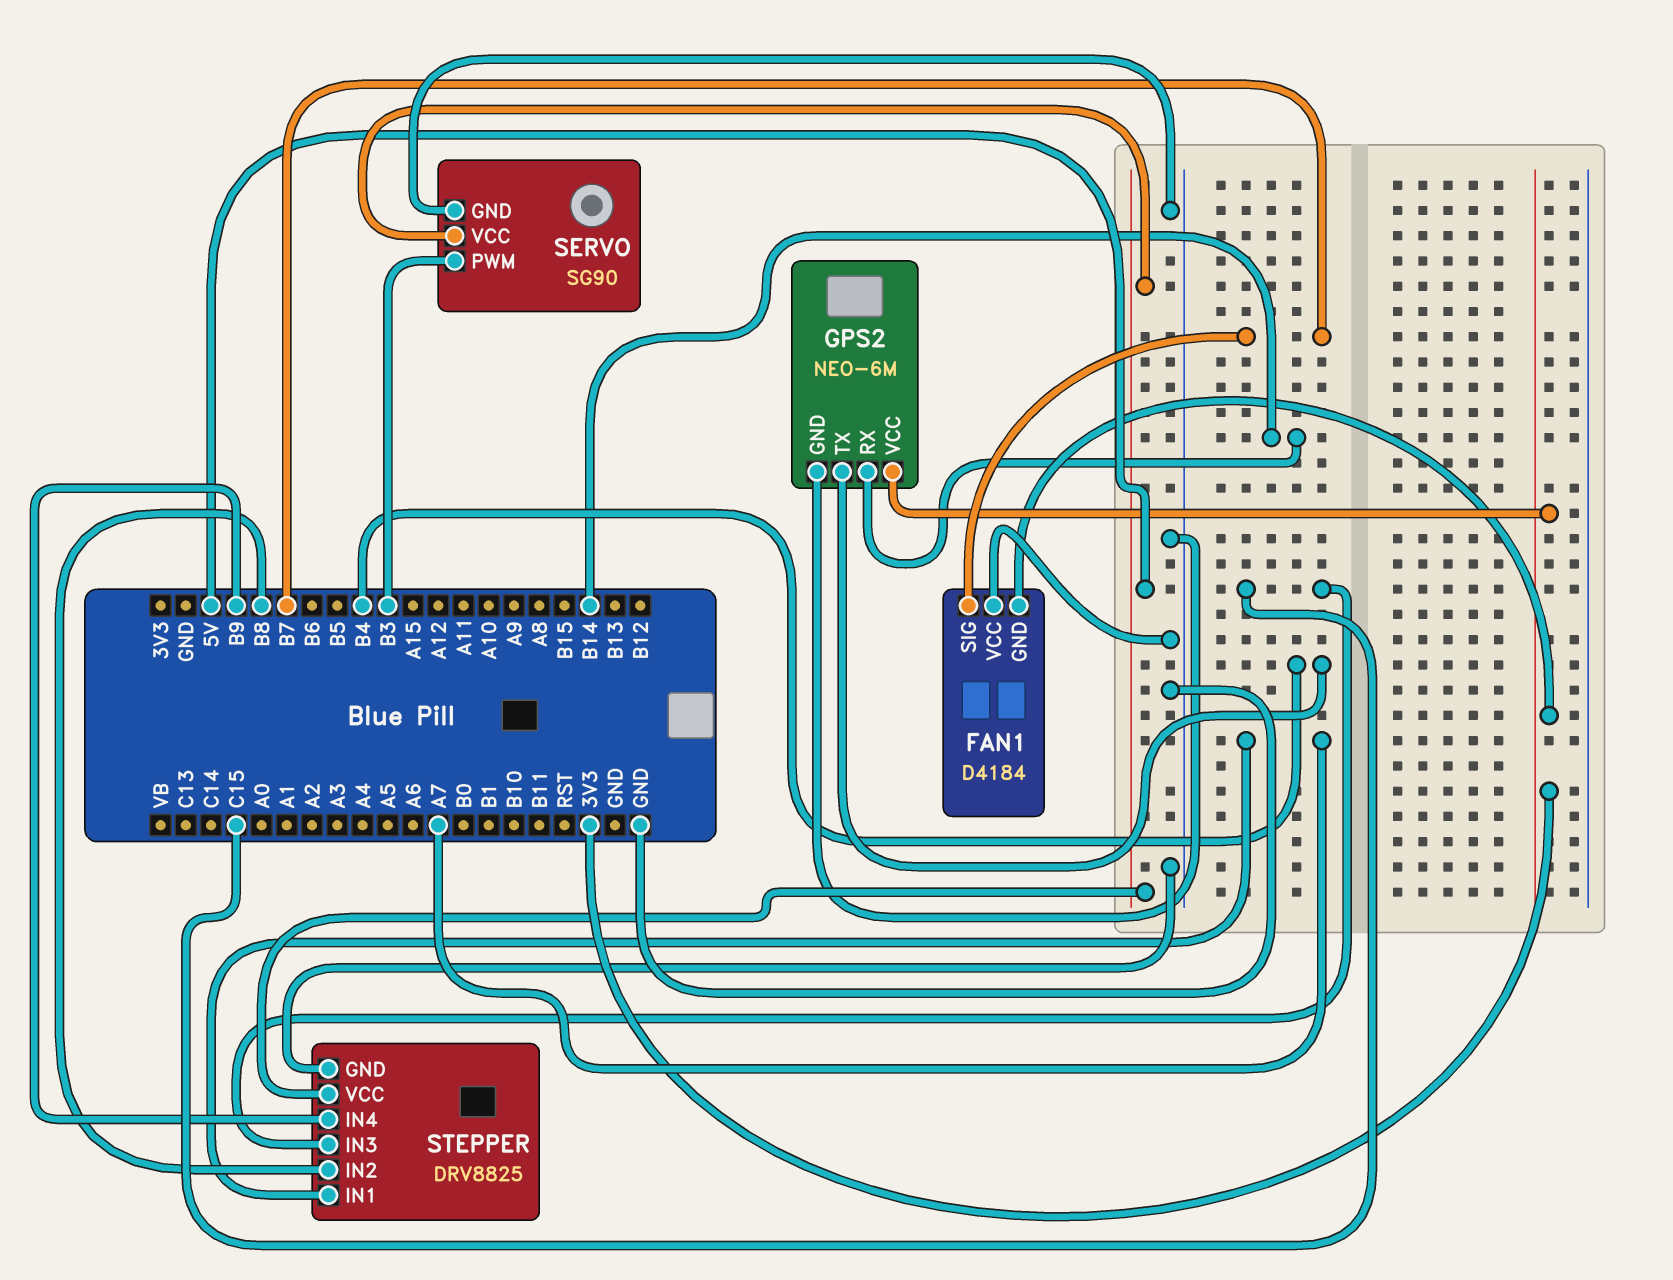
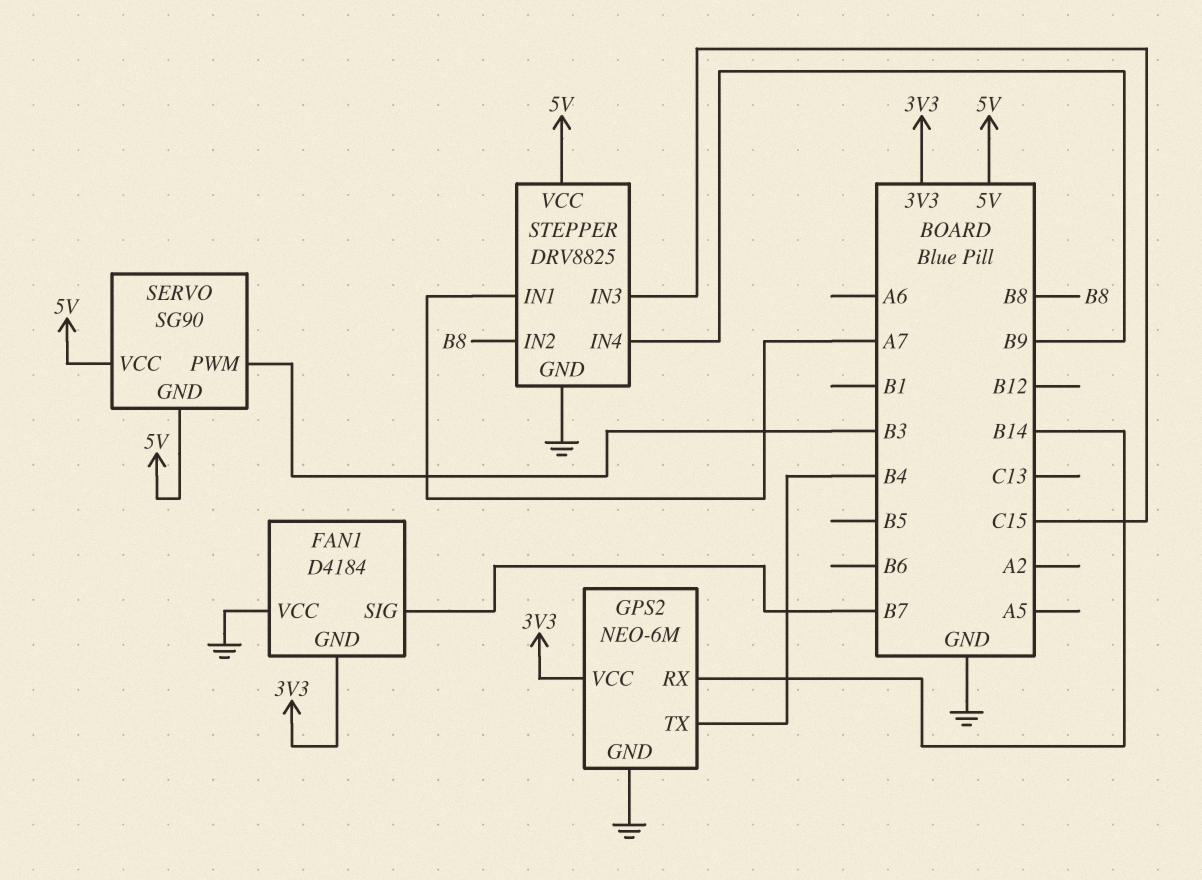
SERVO pin GND: GND -> 5V

